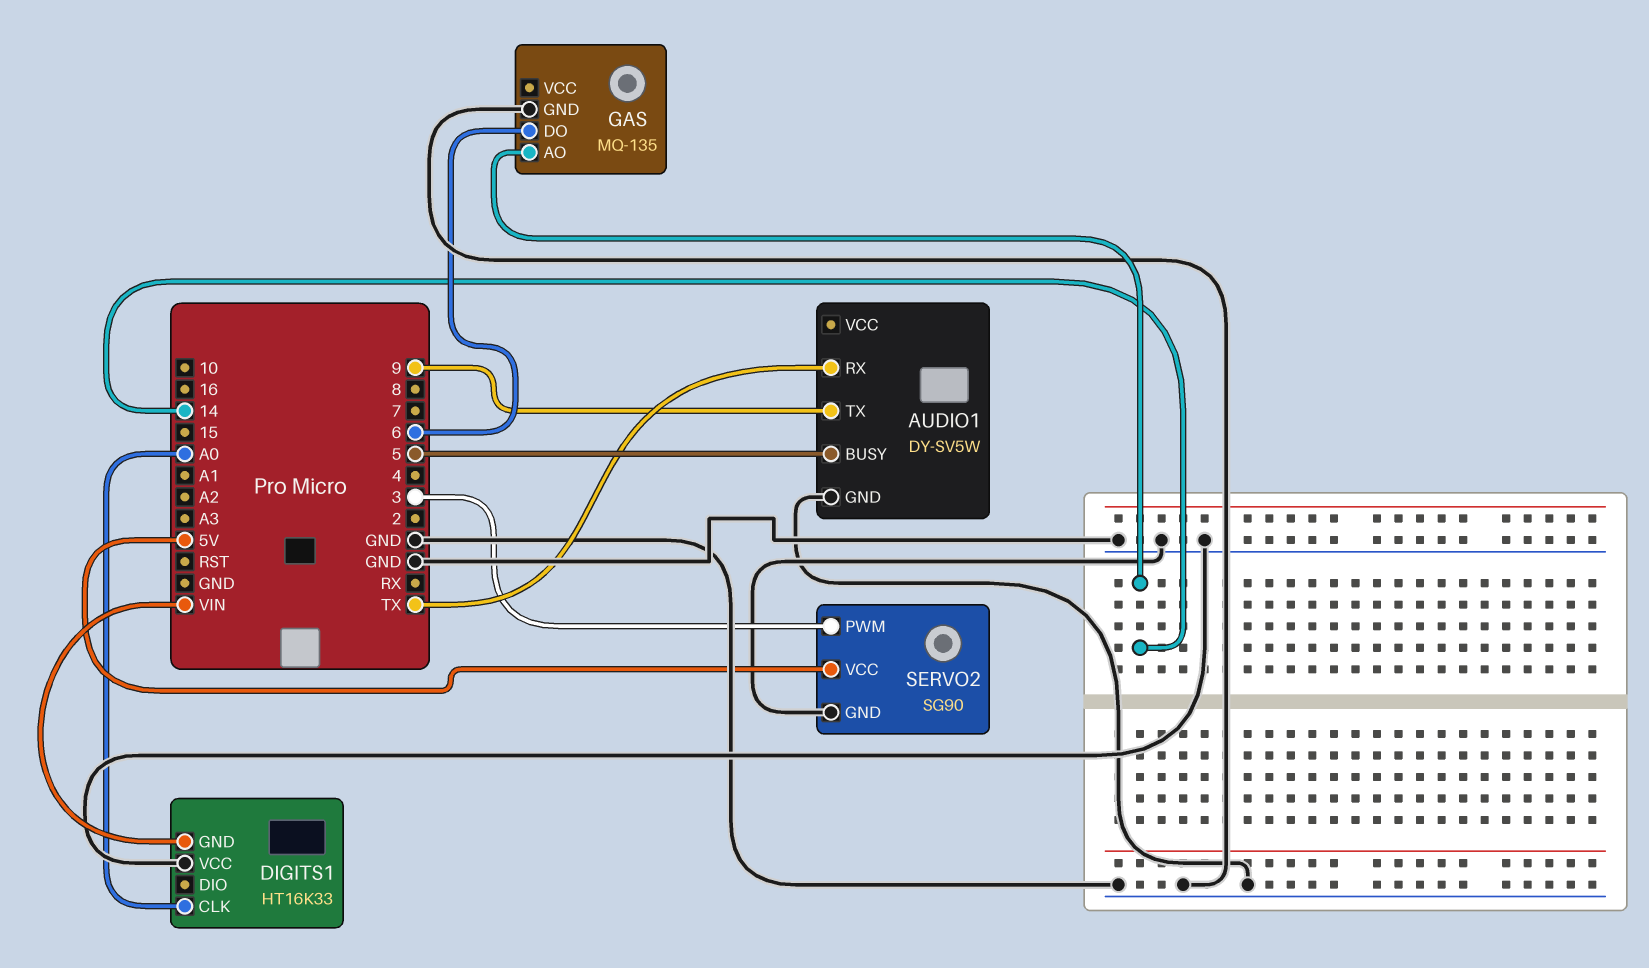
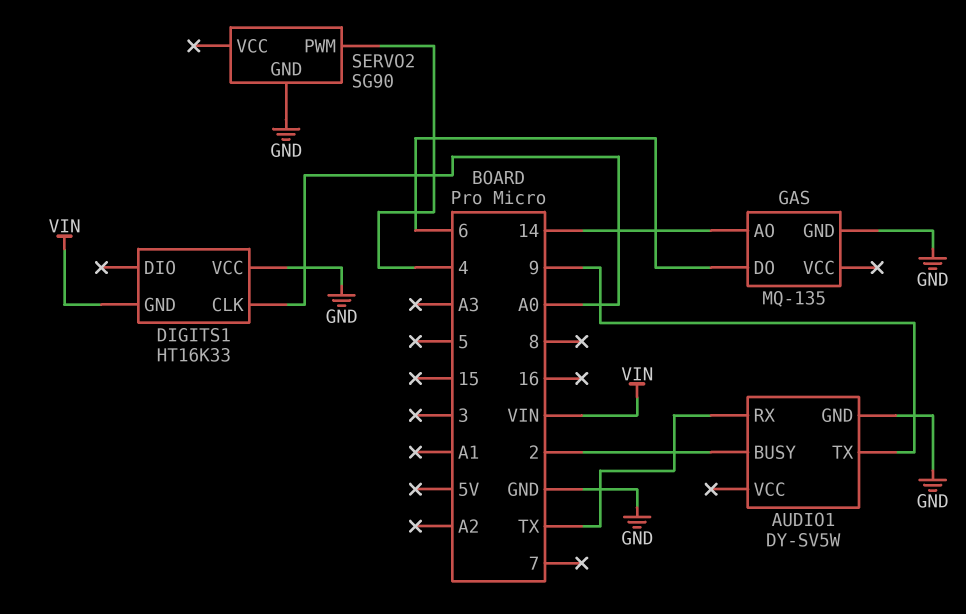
AUDIO1 pin BUSY: 5 -> 2
SERVO2 pin PWM: 3 -> 4
SERVO2 pin VCC: 5V -> none

